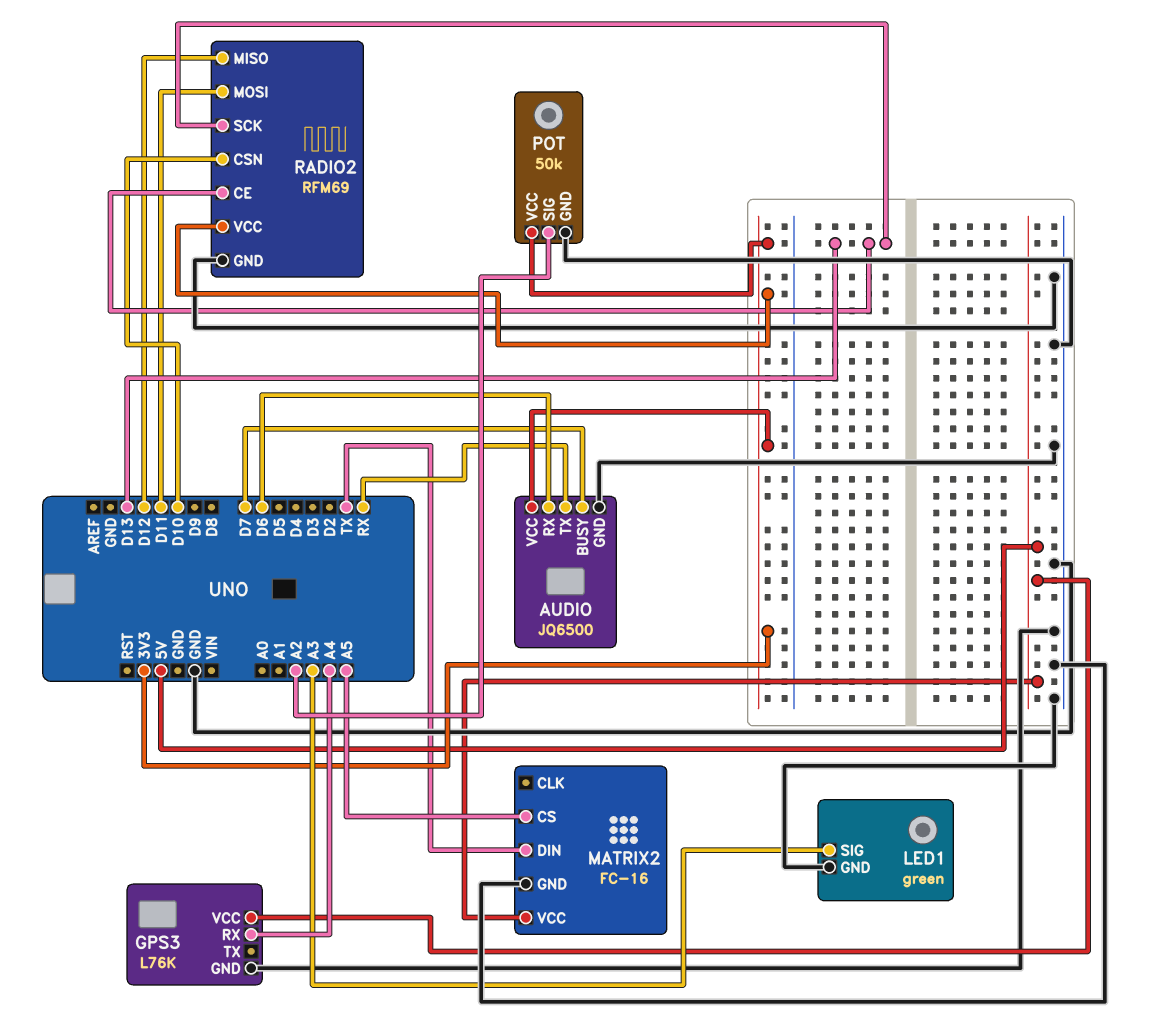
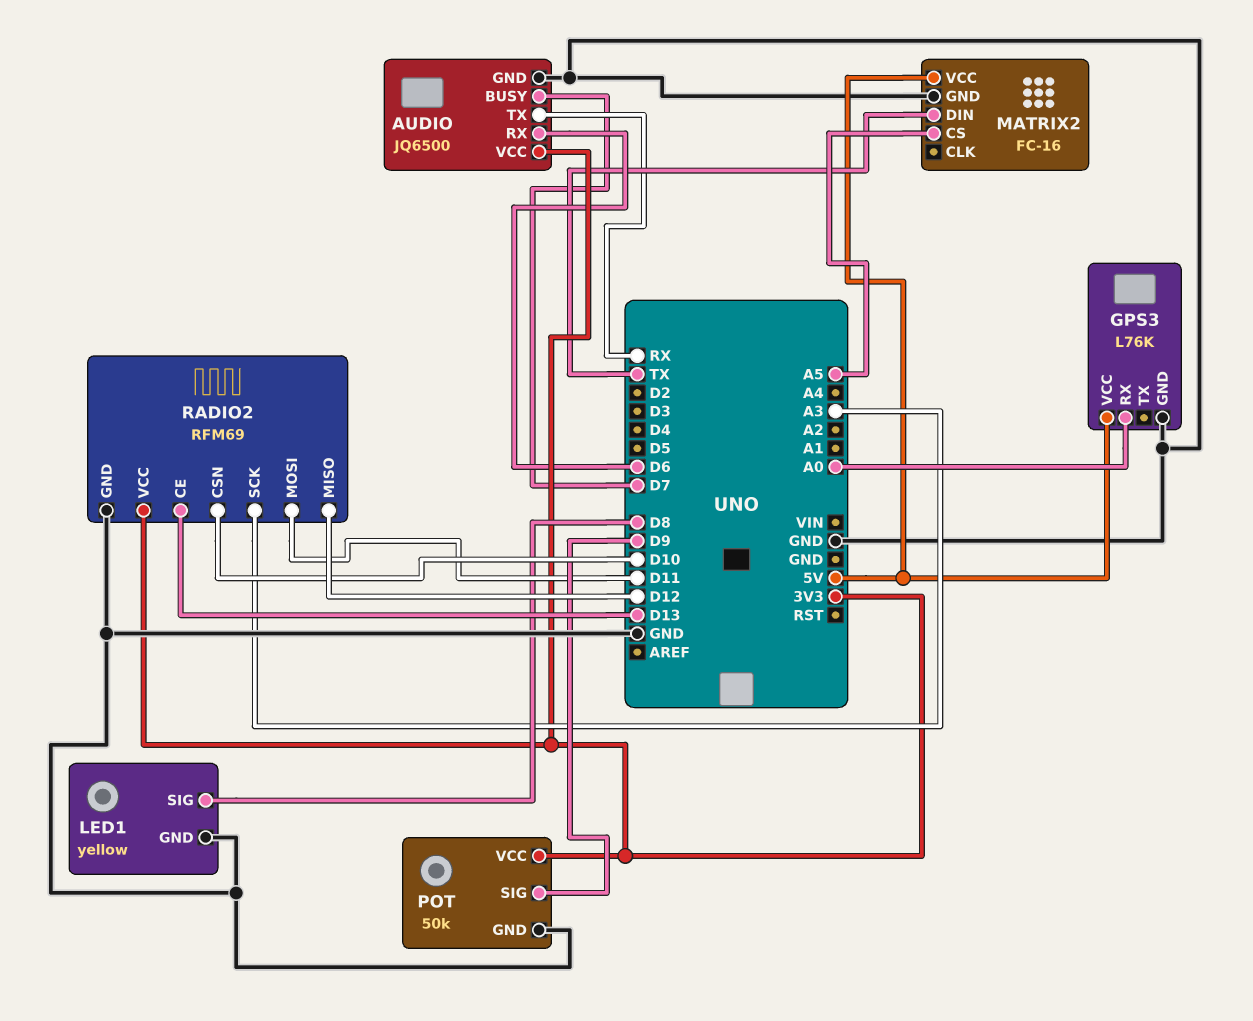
GPS3 pin RX: A4 -> A0
LED1: green -> yellow
LED1 pin SIG: A3 -> D8
POT pin SIG: A2 -> D9
RADIO2 pin SCK: D13 -> A3

